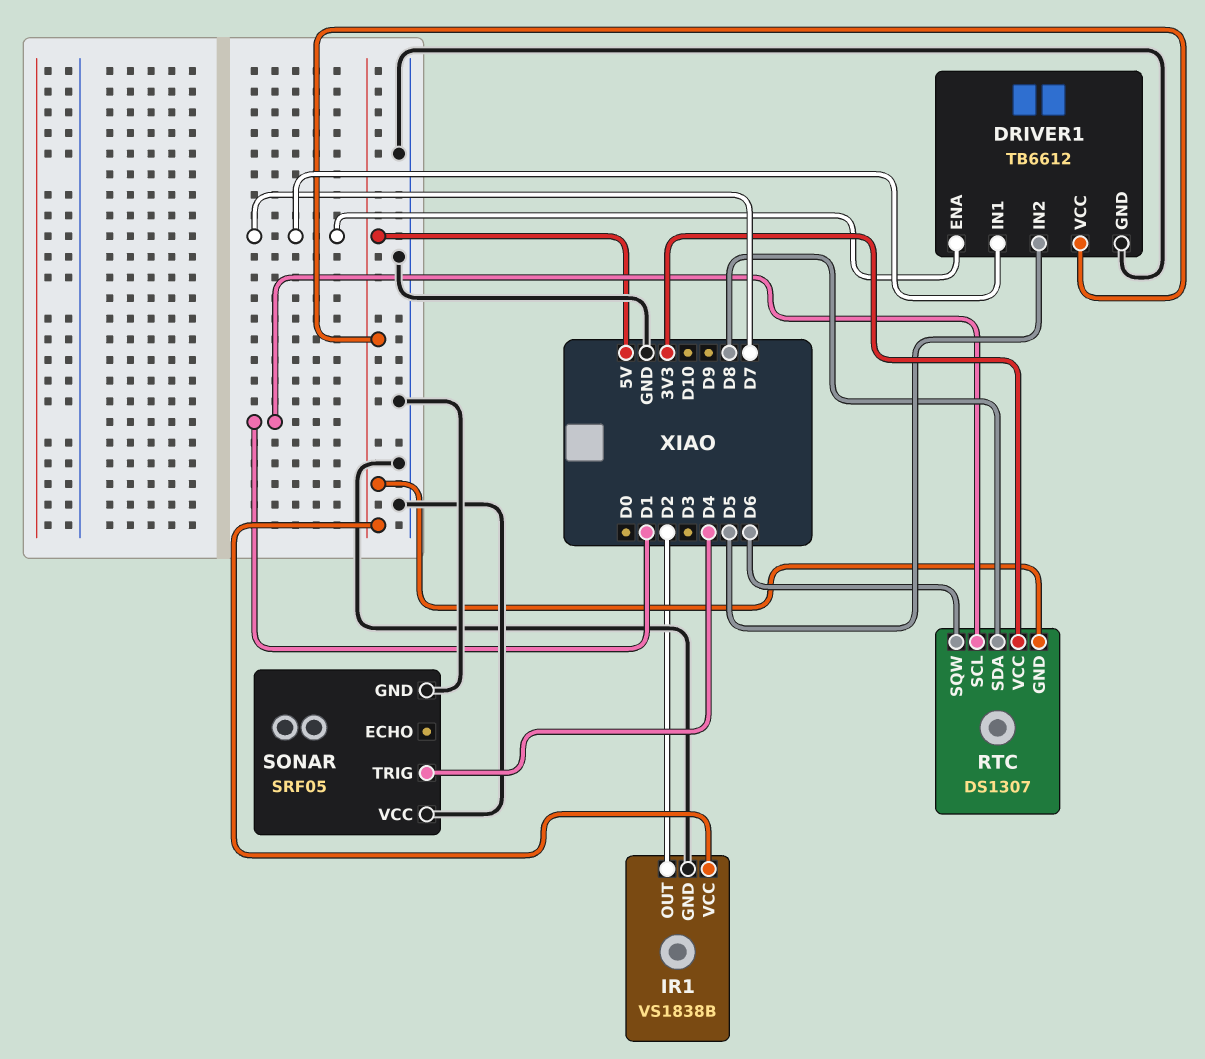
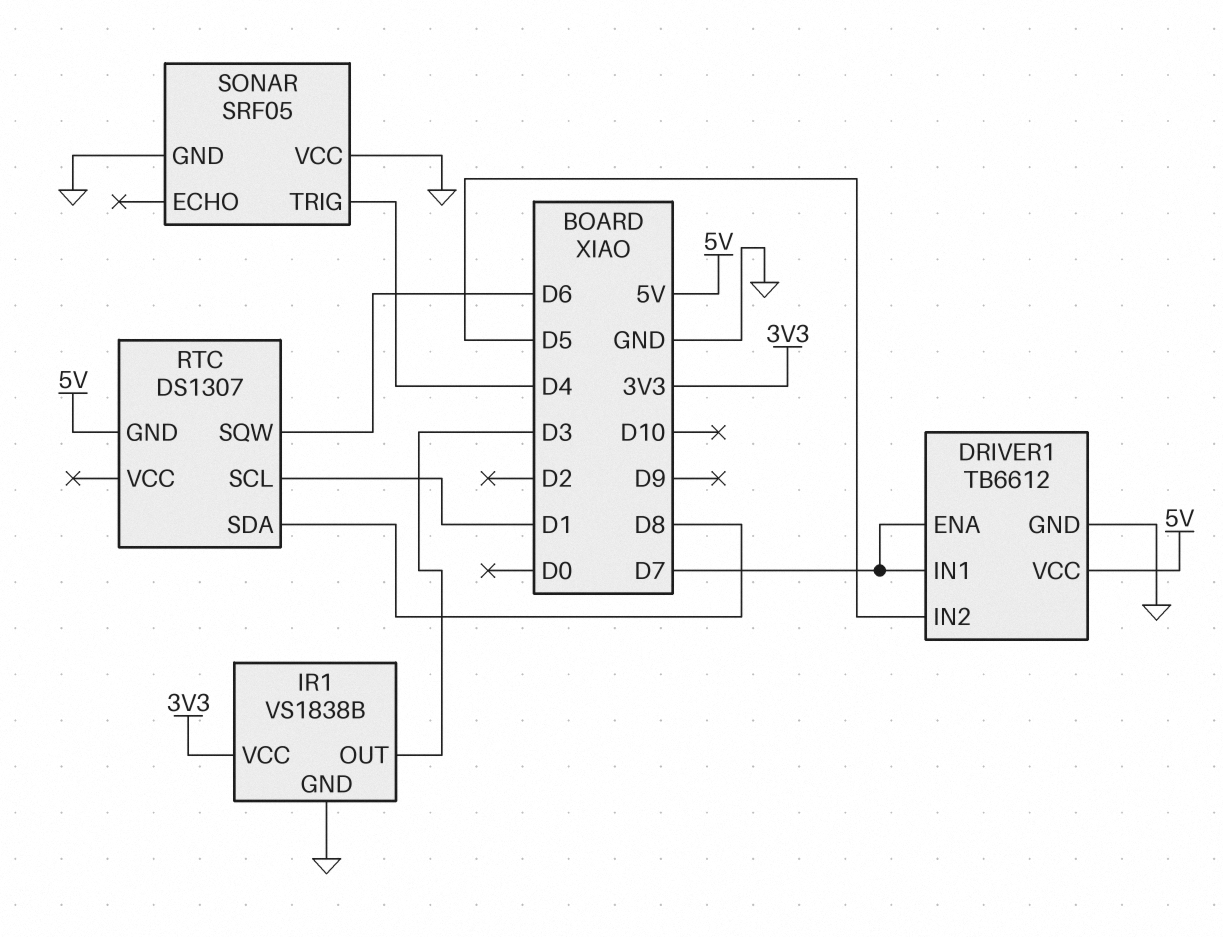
IR1 pin OUT: D2 -> D3
IR1 pin VCC: 5V -> 3V3
RTC pin VCC: 3V3 -> none

